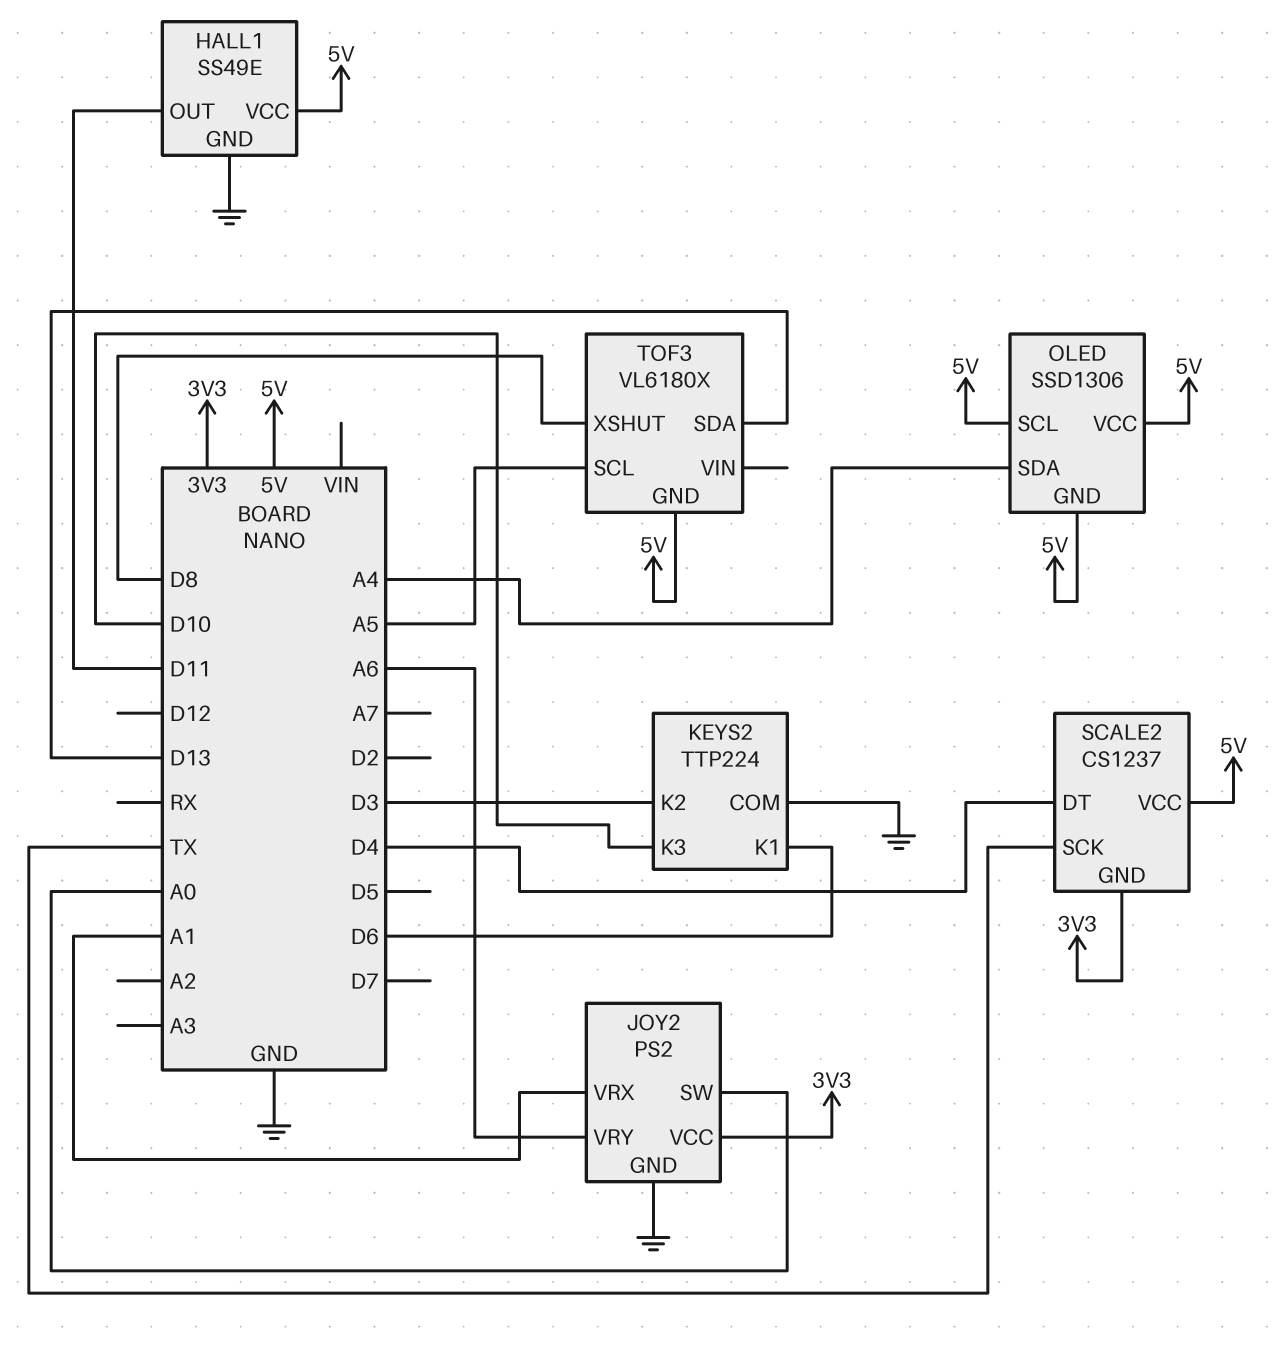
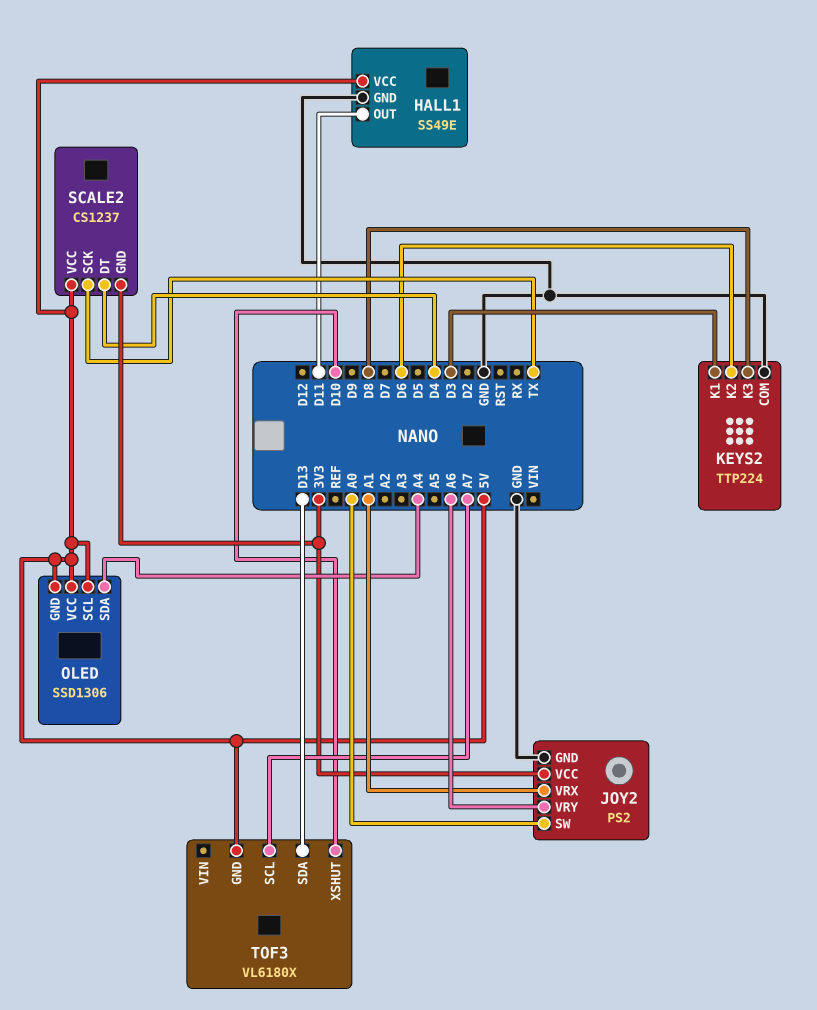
KEYS2 pin K1: D6 -> D3
KEYS2 pin K2: D3 -> D6
KEYS2 pin K3: D10 -> D8
TOF3 pin SCL: A5 -> A7
TOF3 pin XSHUT: D8 -> D10

